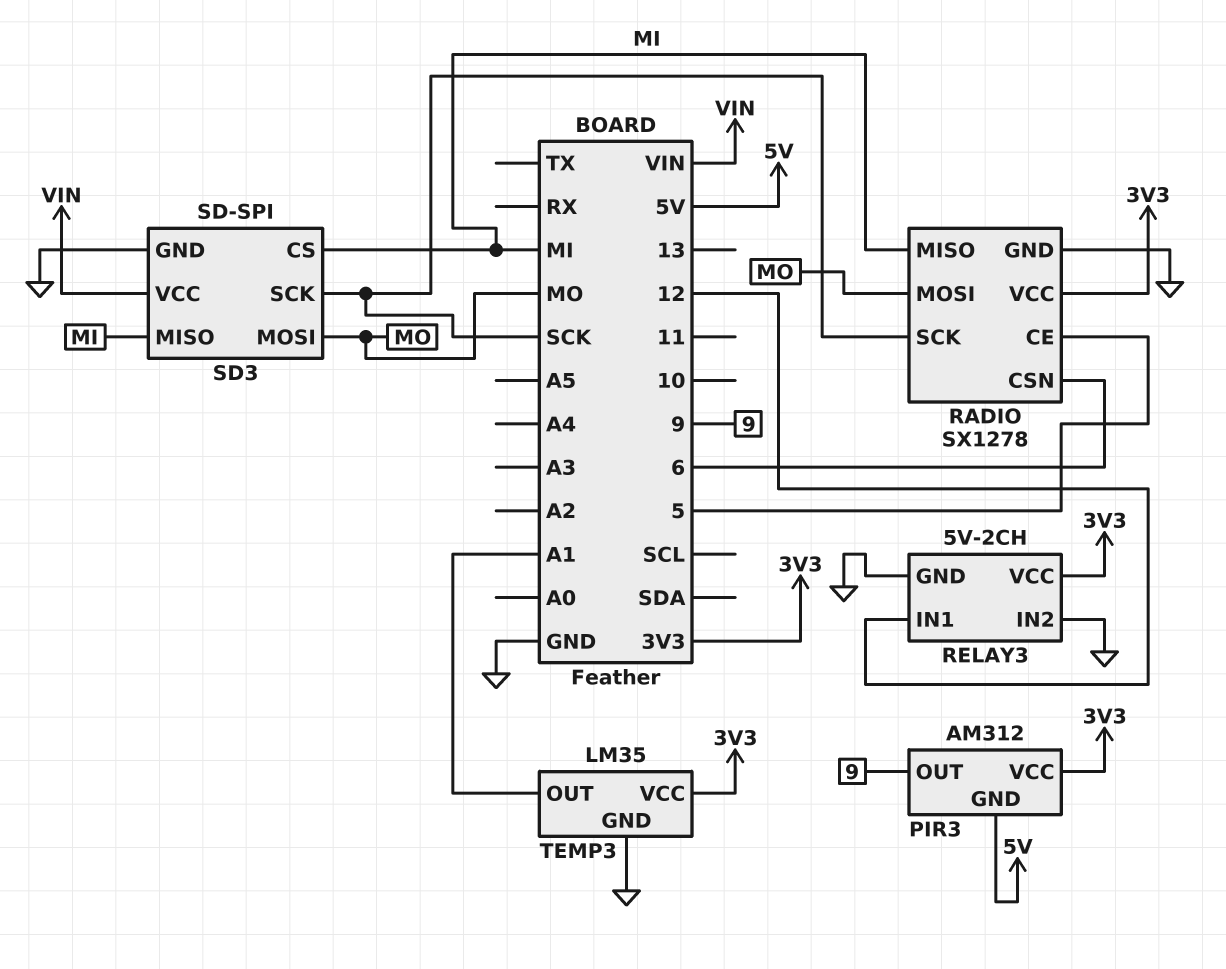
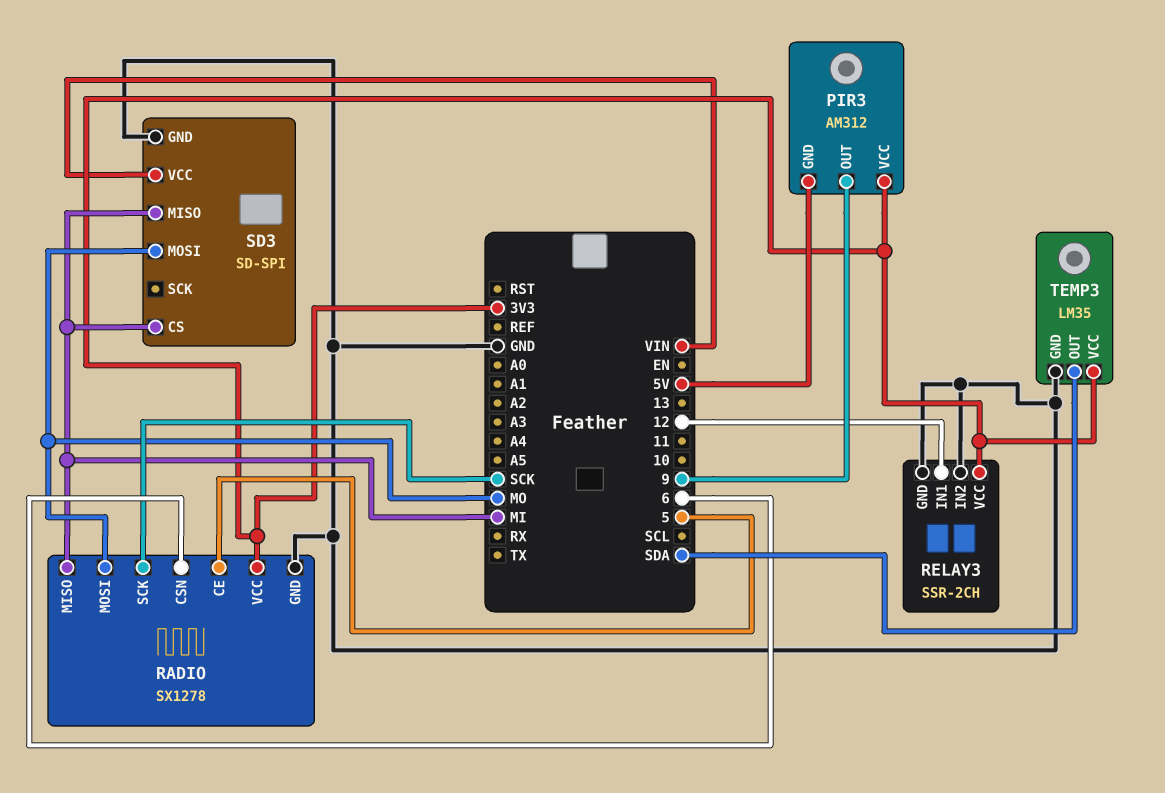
RELAY3: 5V-2CH -> SSR-2CH
SD3 pin SCK: SCK -> none
TEMP3 pin OUT: A1 -> SDA

